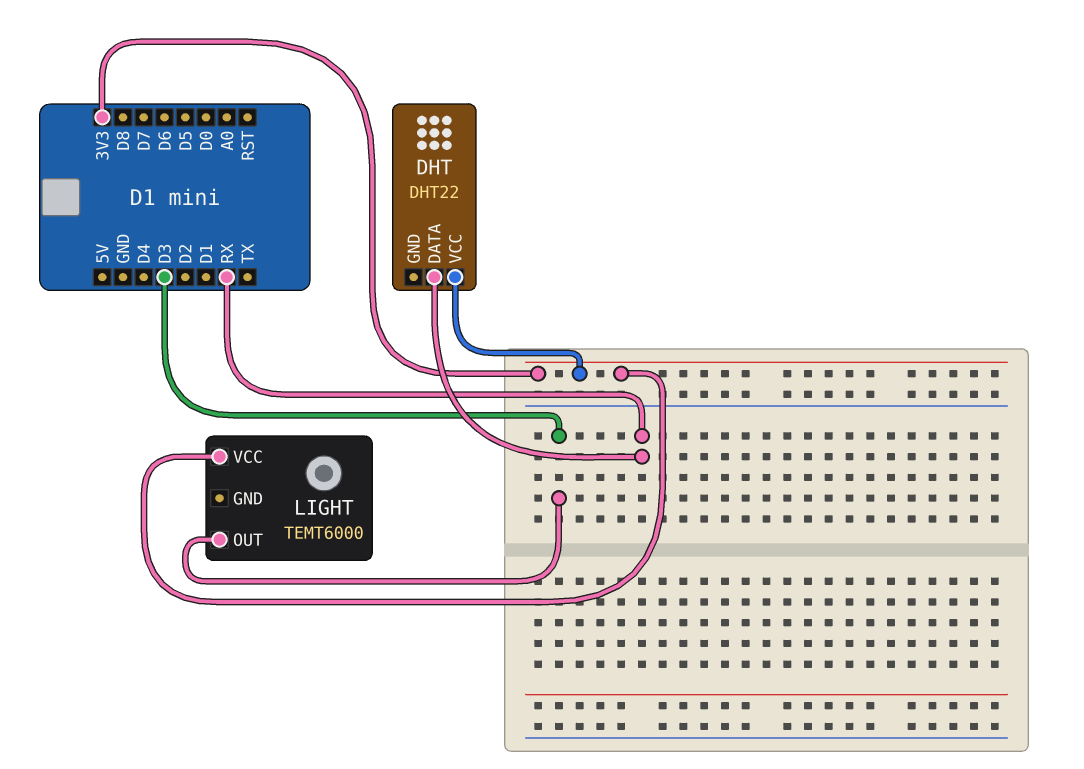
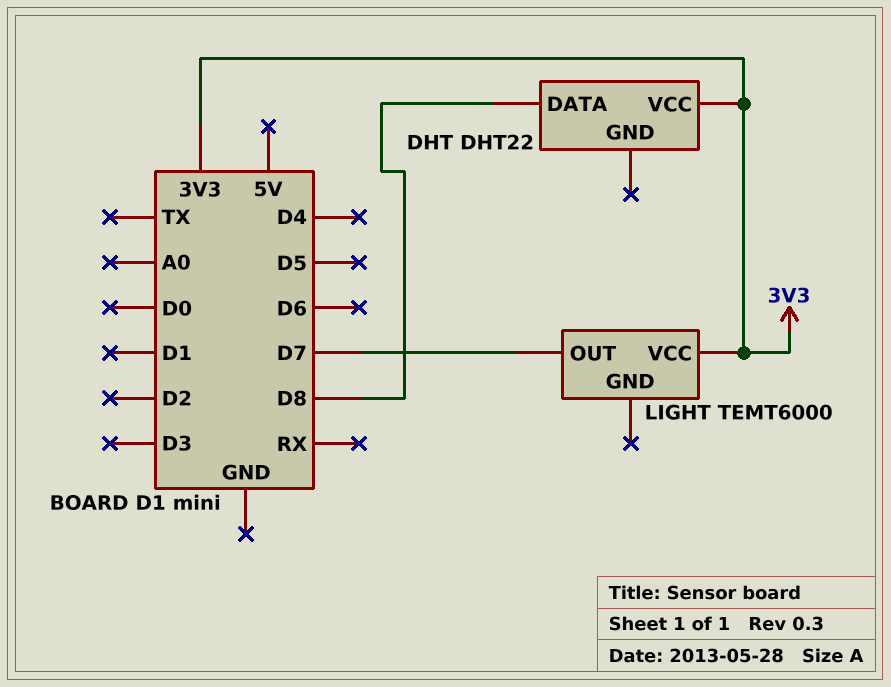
DHT pin DATA: RX -> D8
LIGHT pin OUT: D3 -> D7

